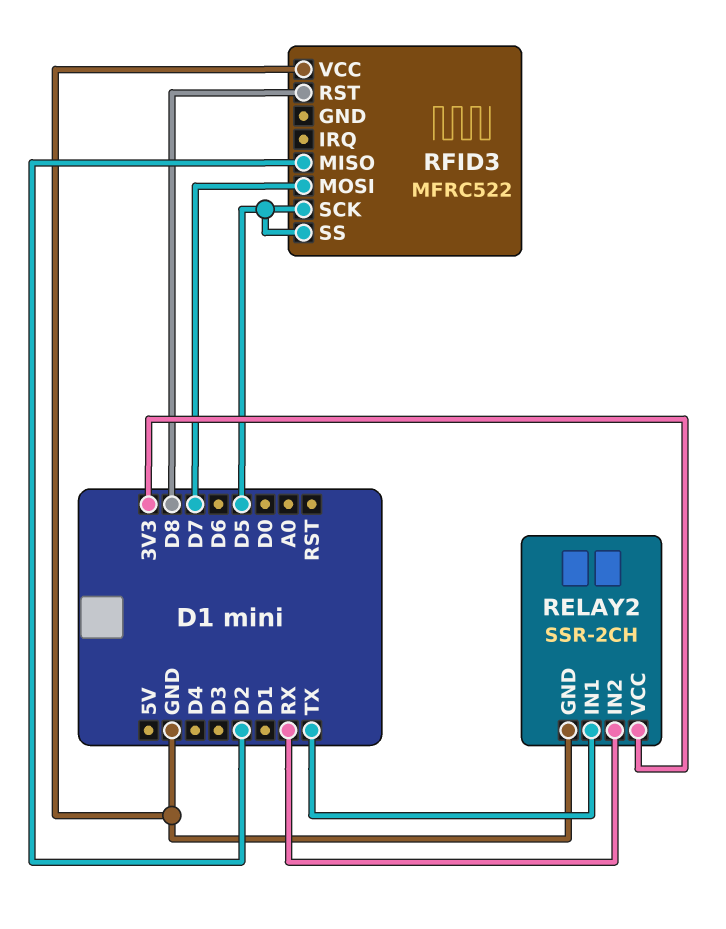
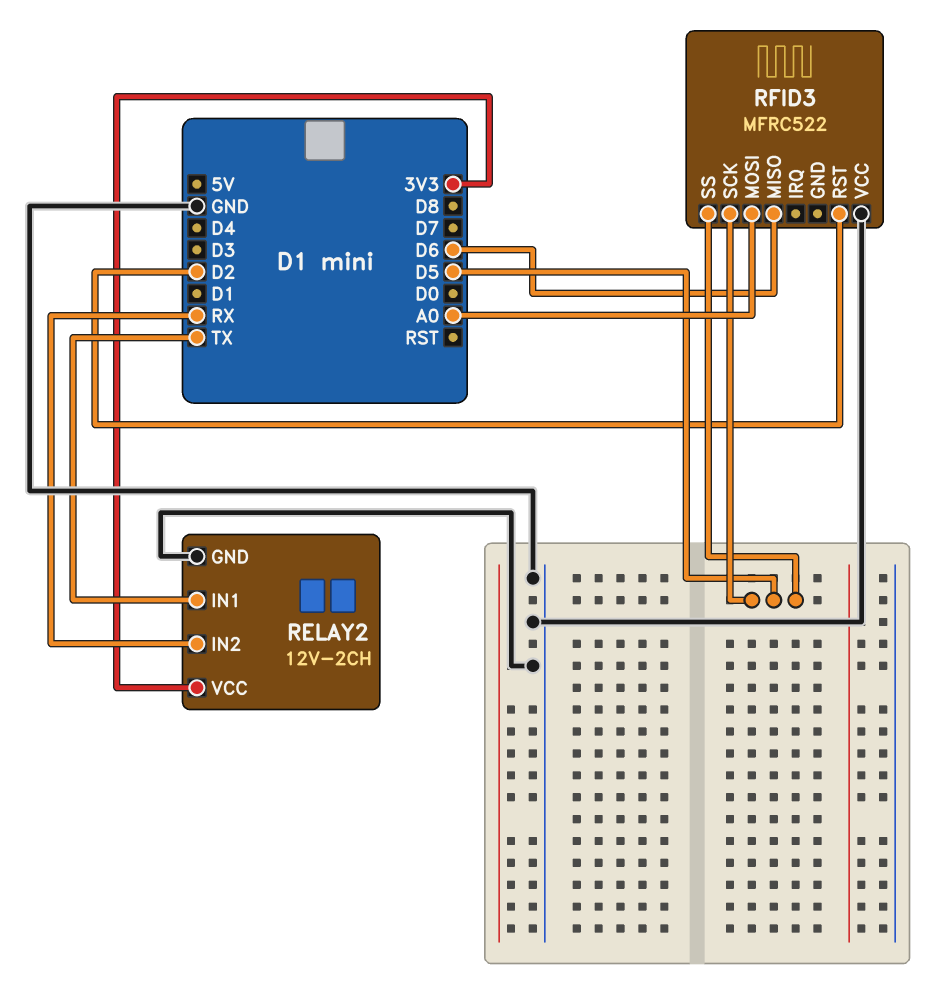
RELAY2: SSR-2CH -> 12V-2CH
RFID3 pin MISO: D2 -> D6
RFID3 pin MOSI: D7 -> A0
RFID3 pin RST: D8 -> D2

